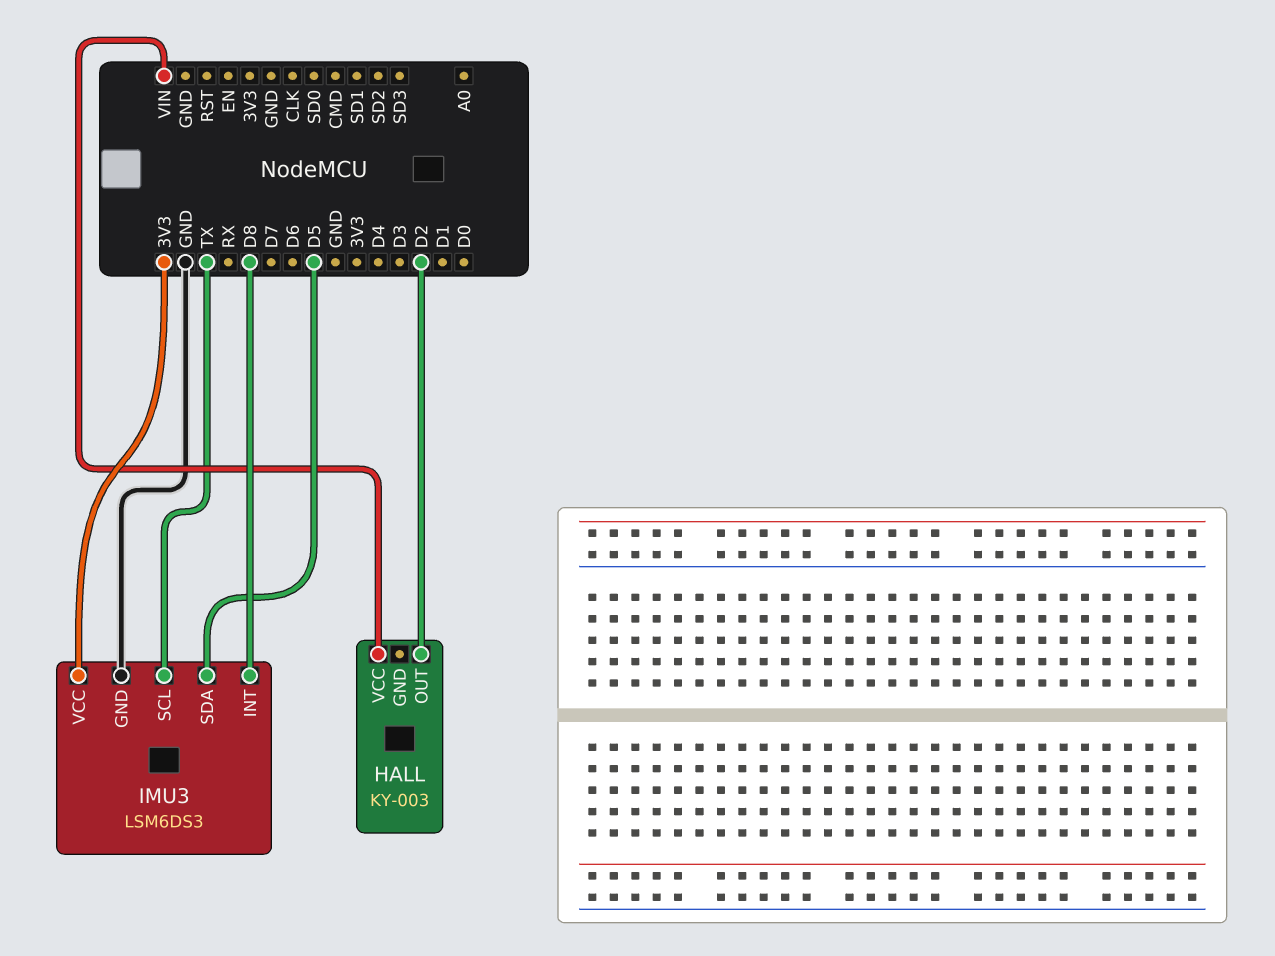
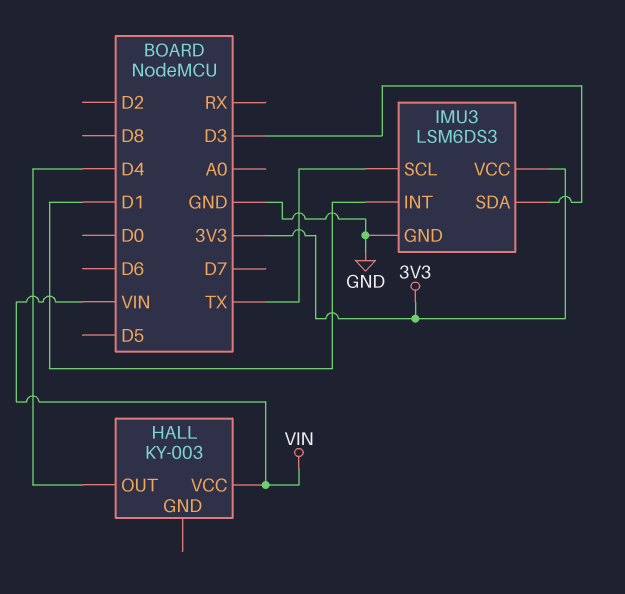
HALL pin OUT: D2 -> D4
IMU3 pin INT: D8 -> D1
IMU3 pin SDA: D5 -> D3

